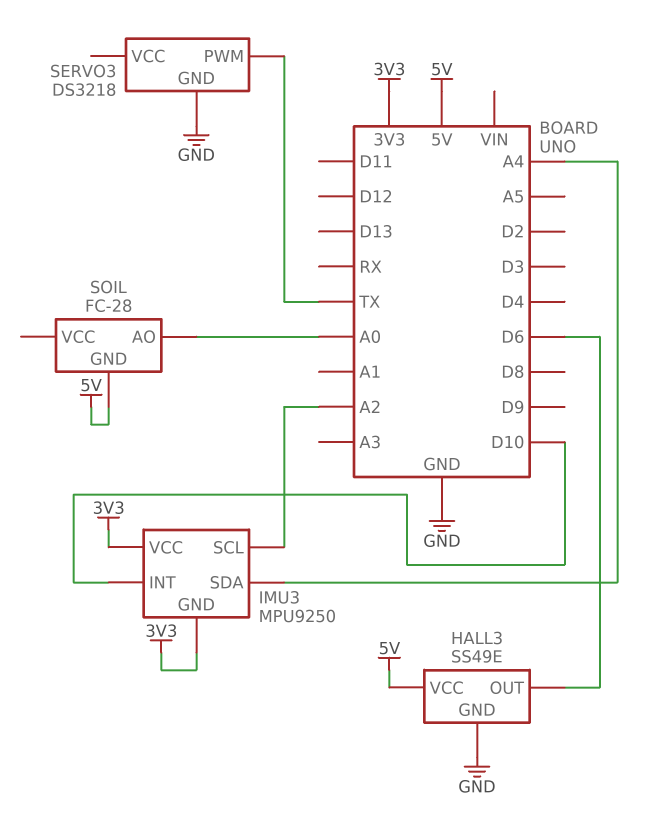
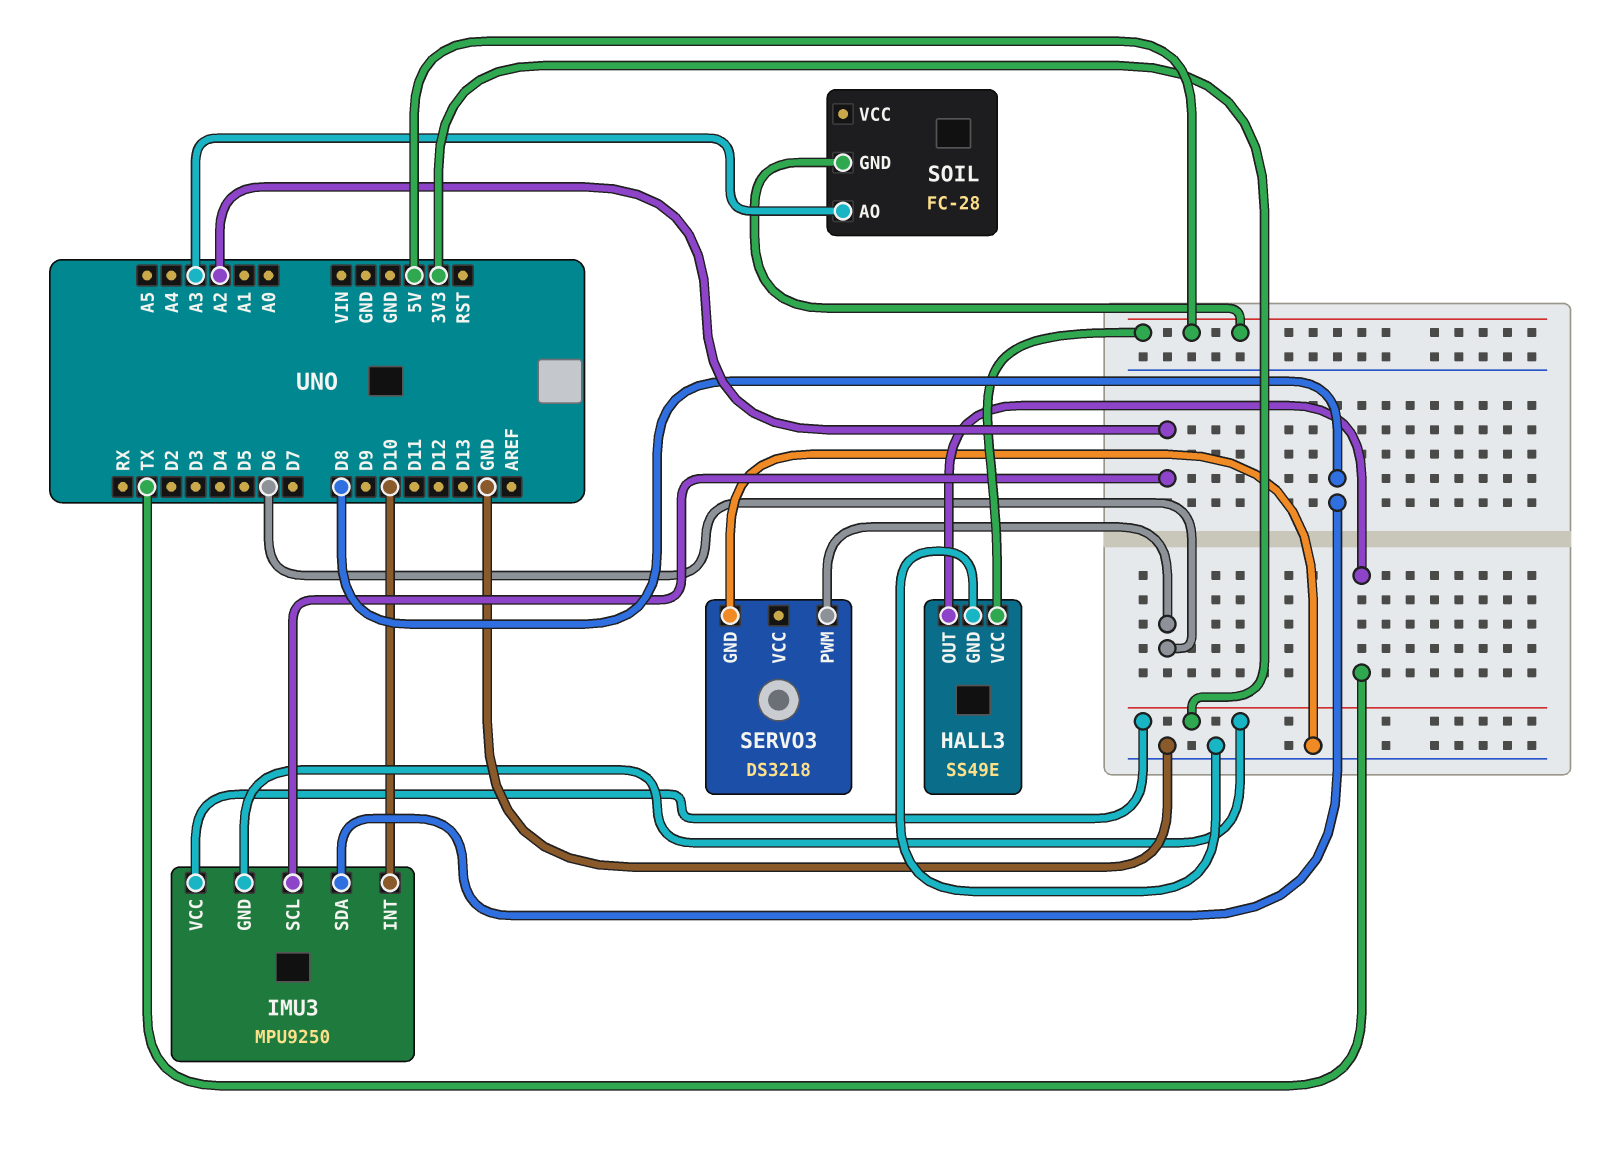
HALL3 pin OUT: D6 -> TX
IMU3 pin SDA: A4 -> D8
SERVO3 pin PWM: TX -> D6
SOIL pin AO: A0 -> A3

